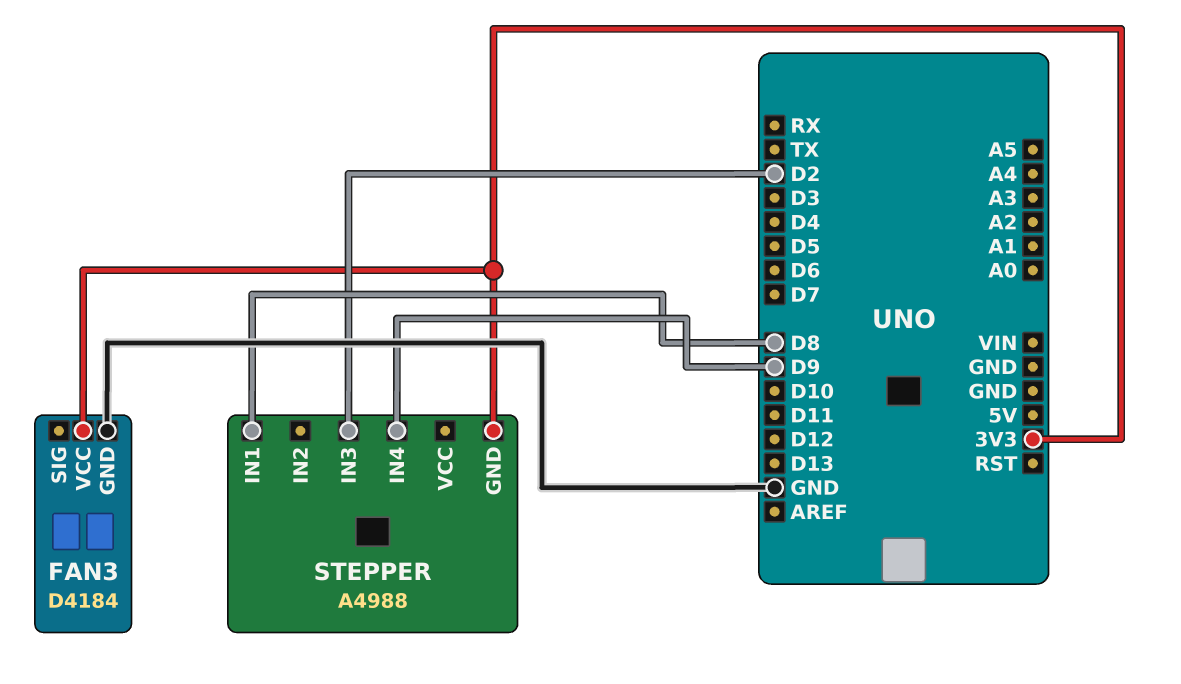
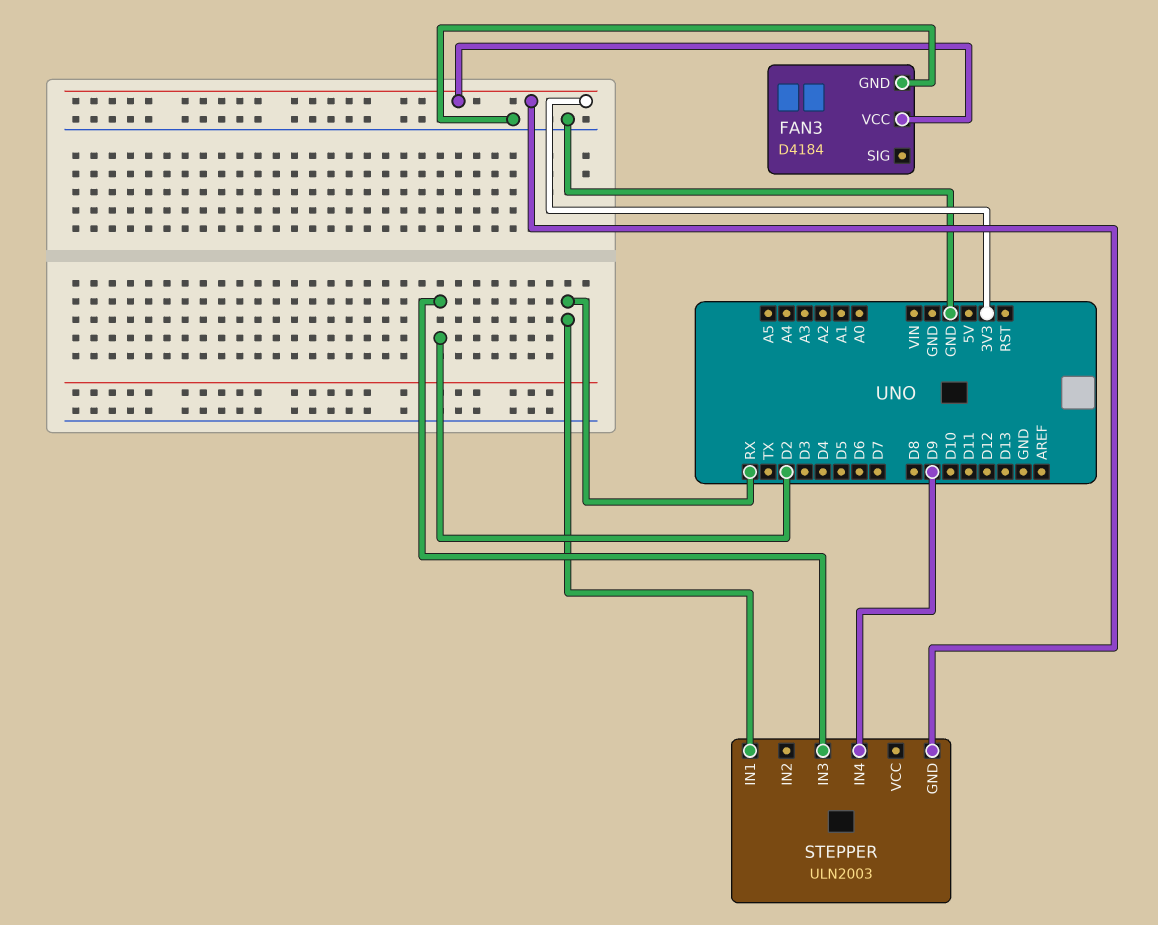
STEPPER: A4988 -> ULN2003
STEPPER pin IN1: D8 -> RX

